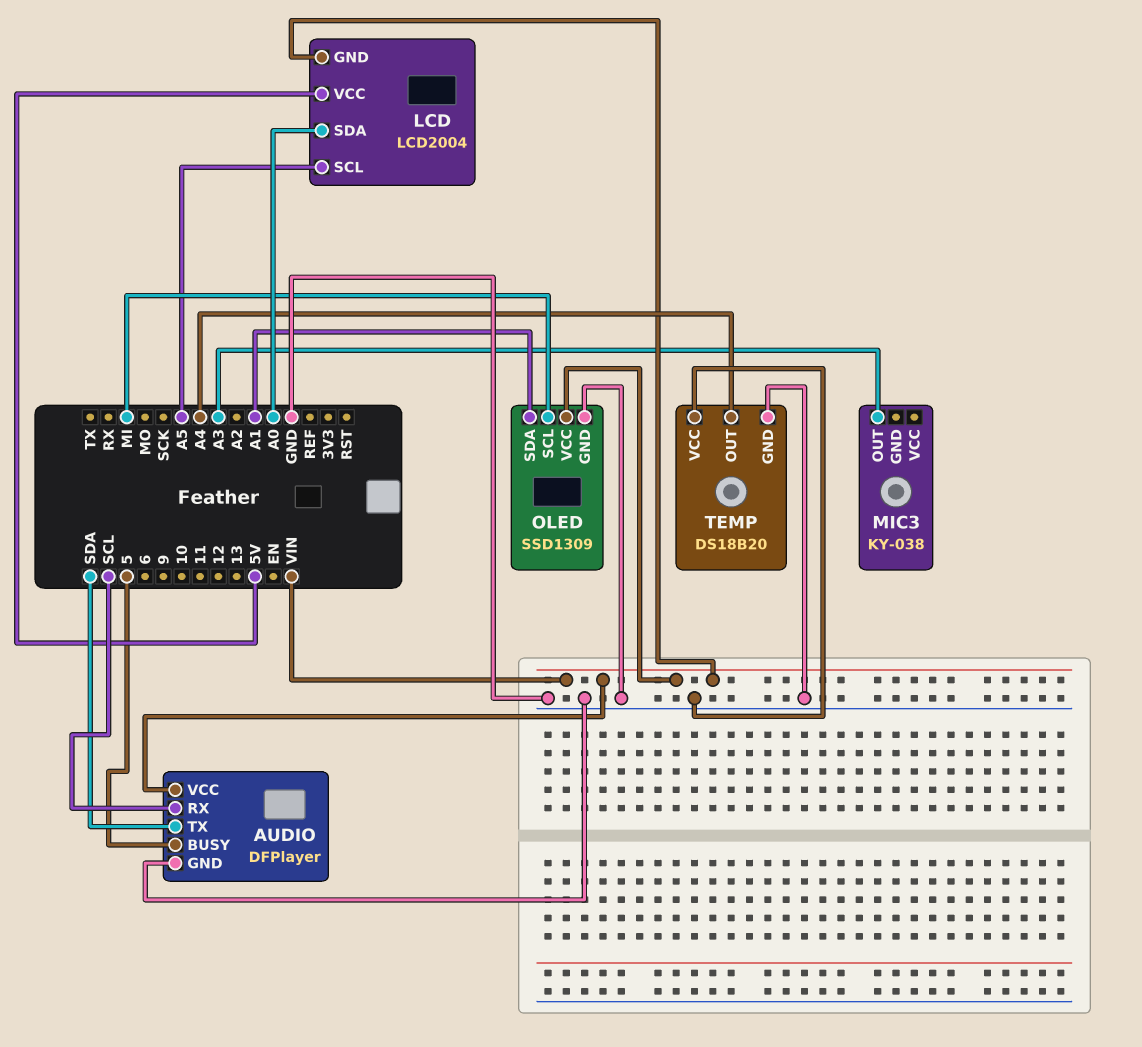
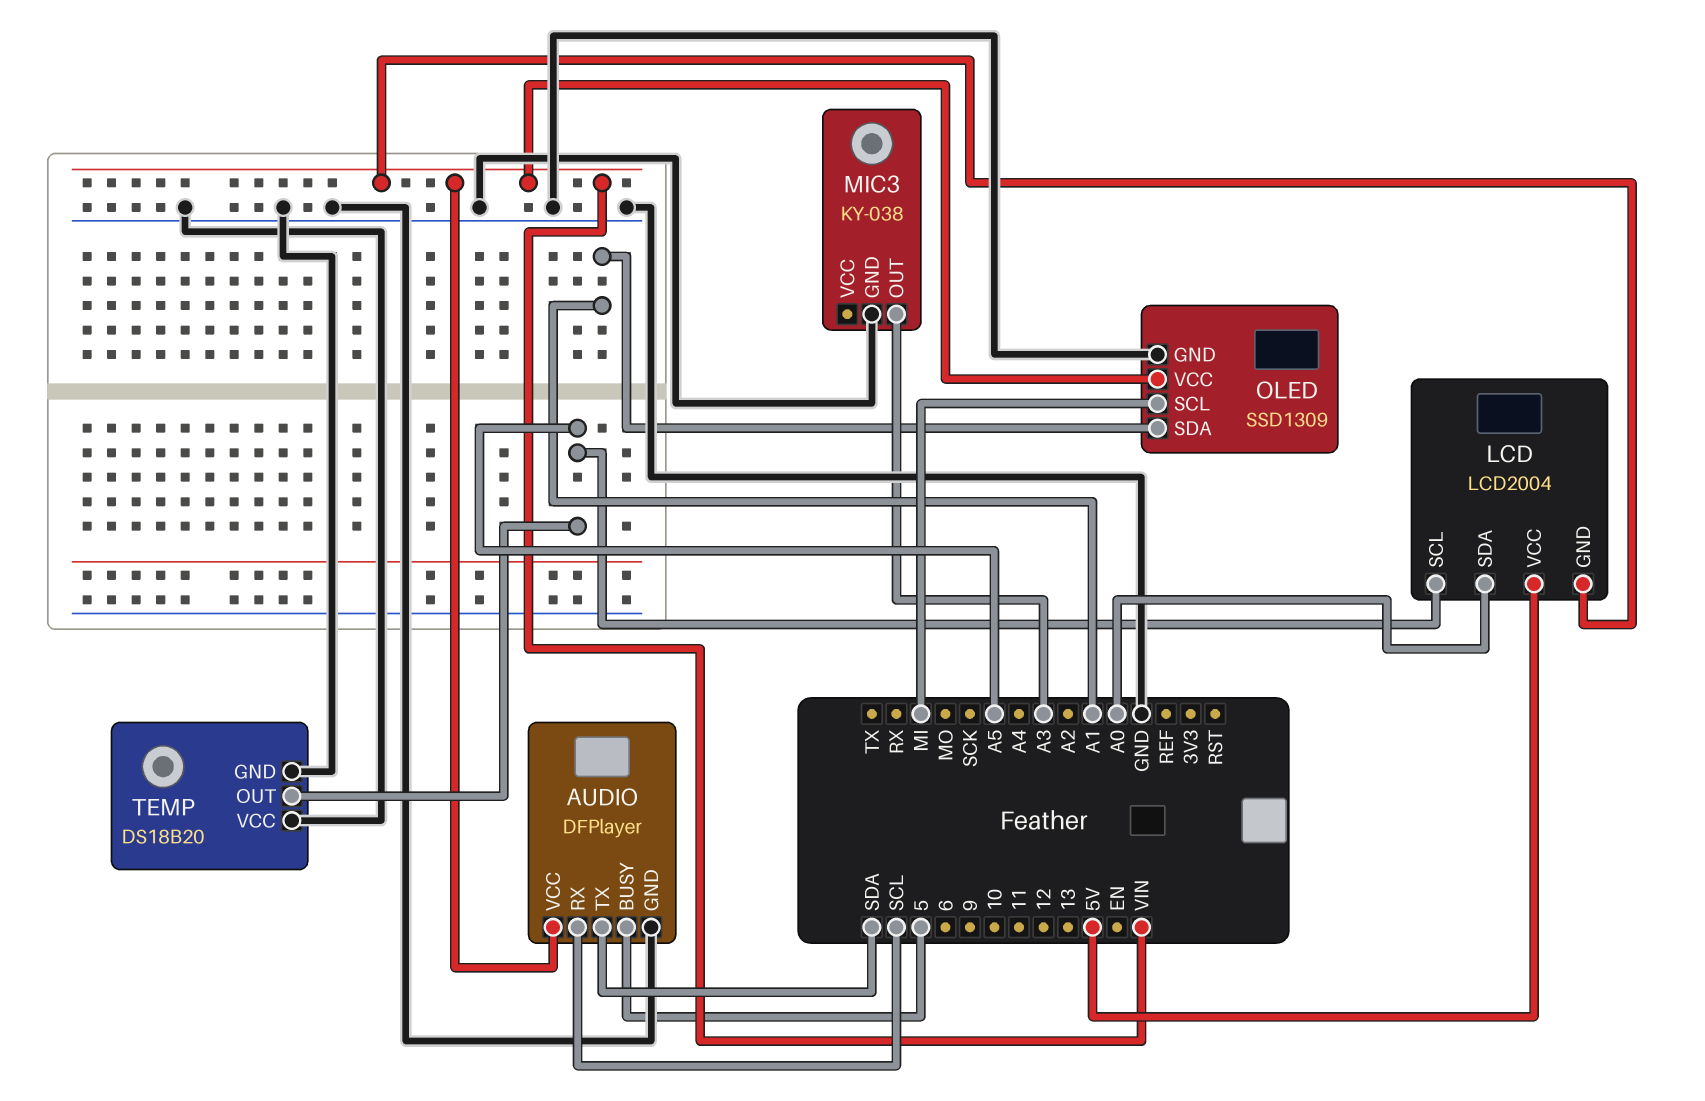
MIC3 pin GND: none -> GND
TEMP pin OUT: A4 -> A5

